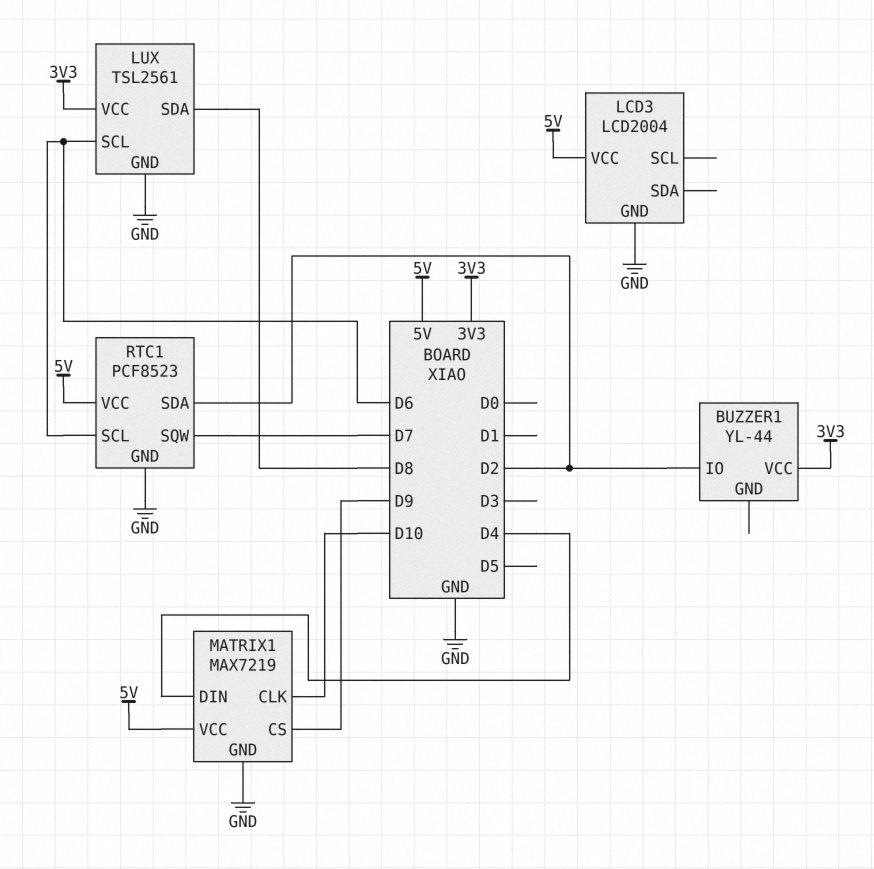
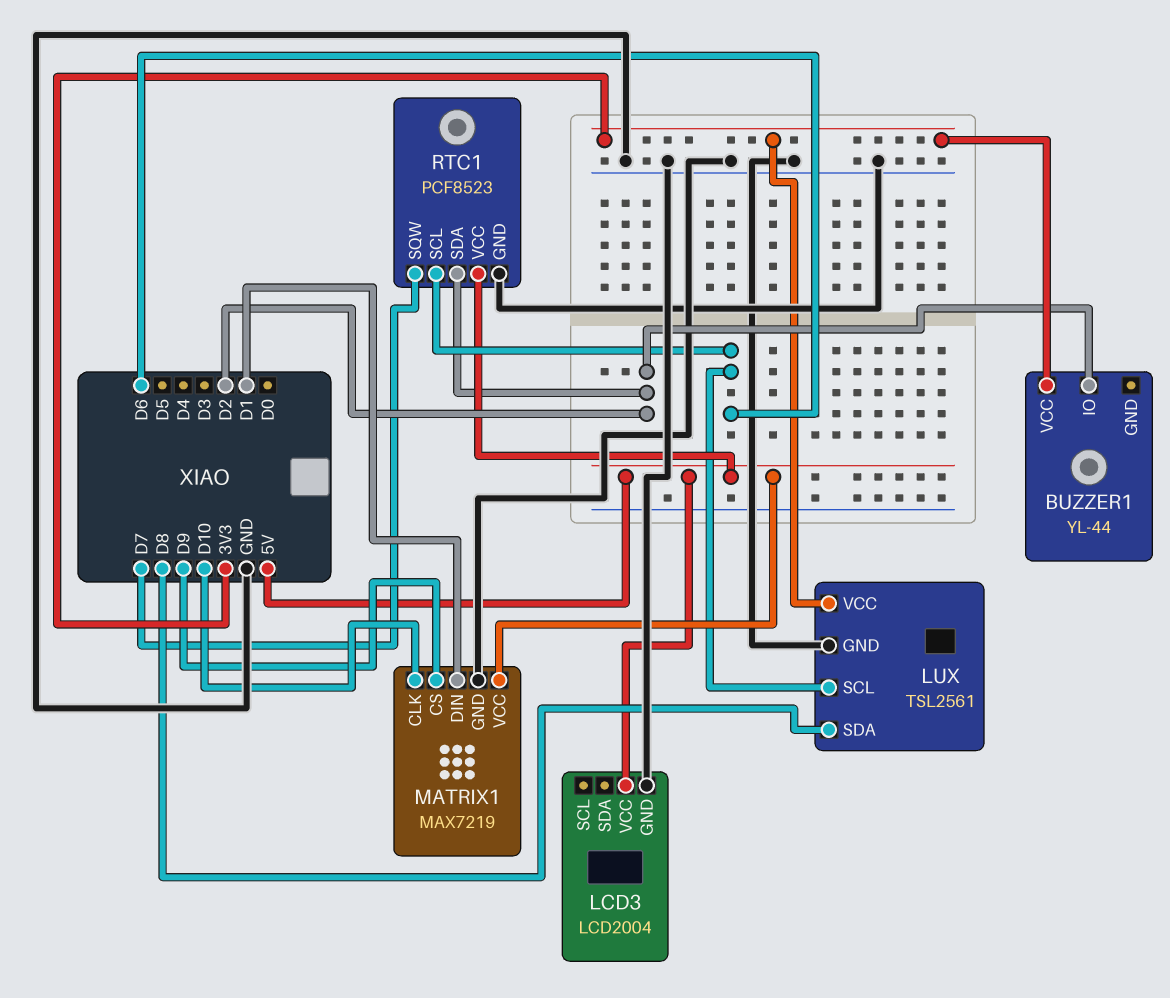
MATRIX1 pin DIN: D4 -> D1

